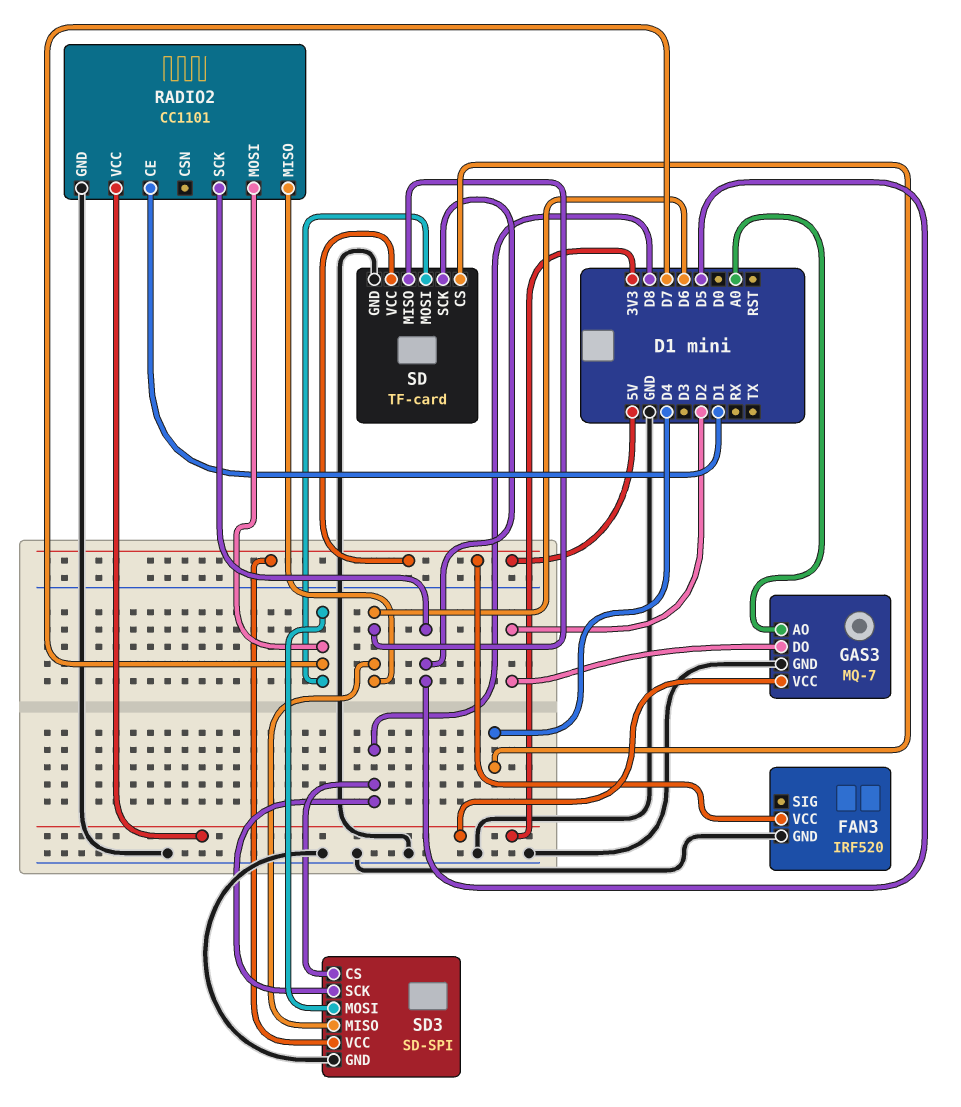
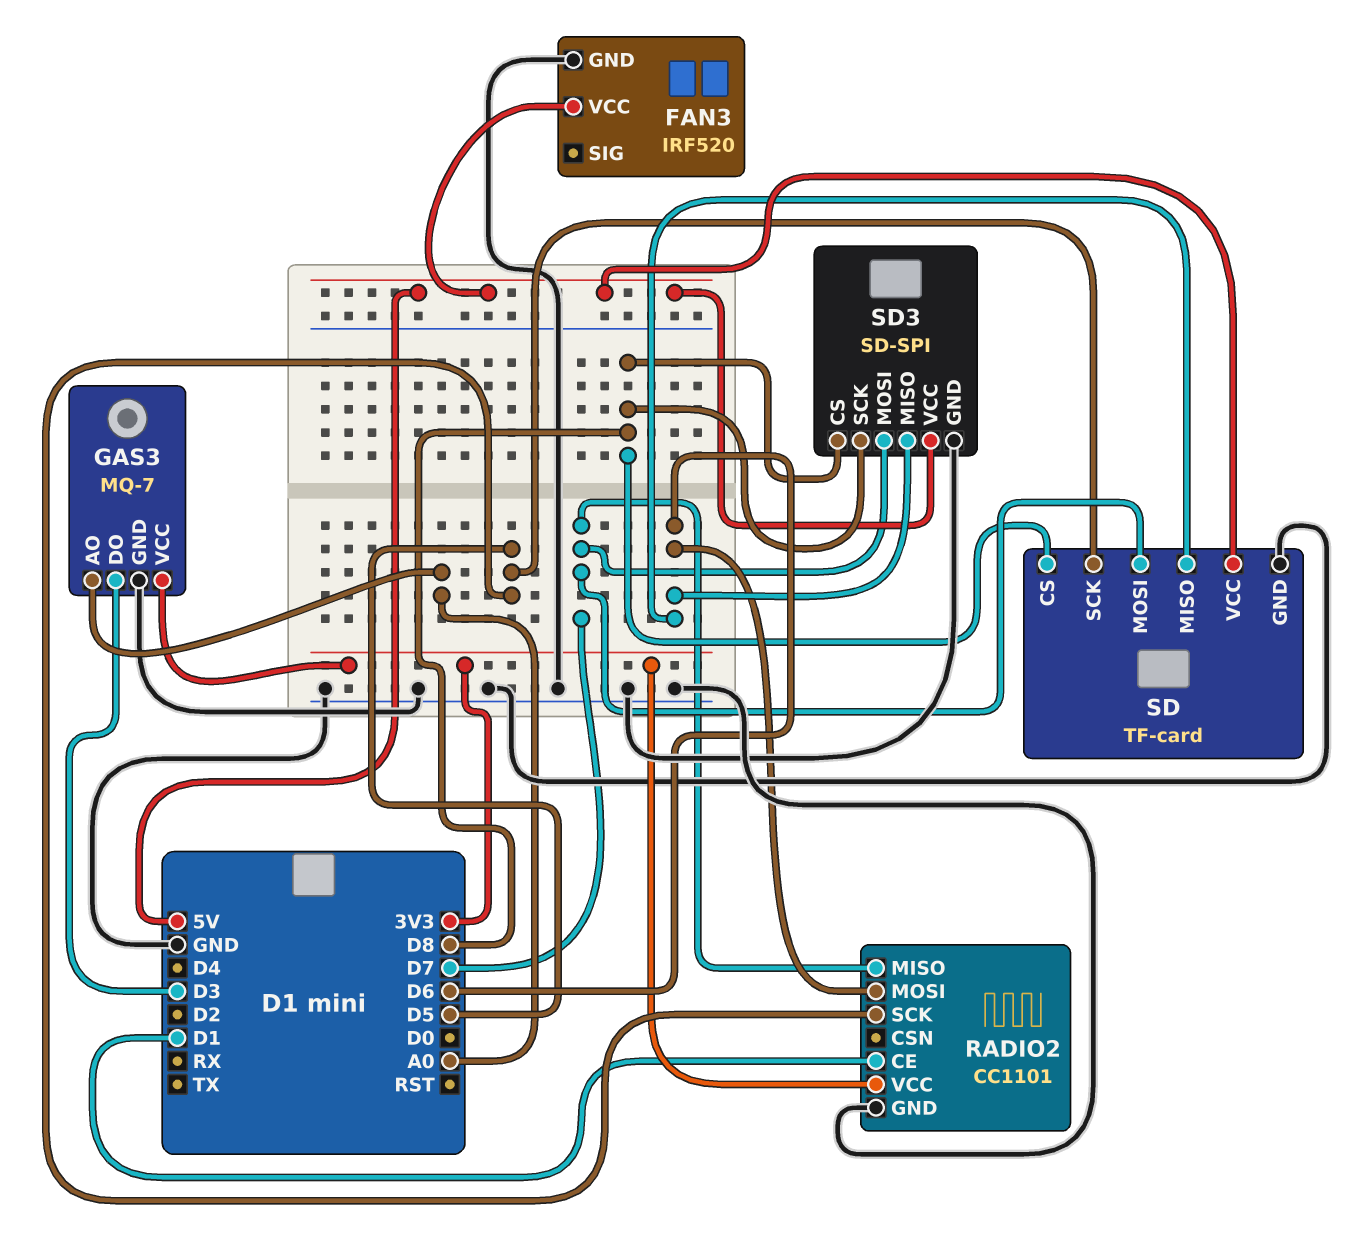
GAS3 pin DO: D2 -> D3
RADIO2 pin MISO: D6 -> D7
RADIO2 pin MOSI: D7 -> D6
SD pin CS: D4 -> D8

